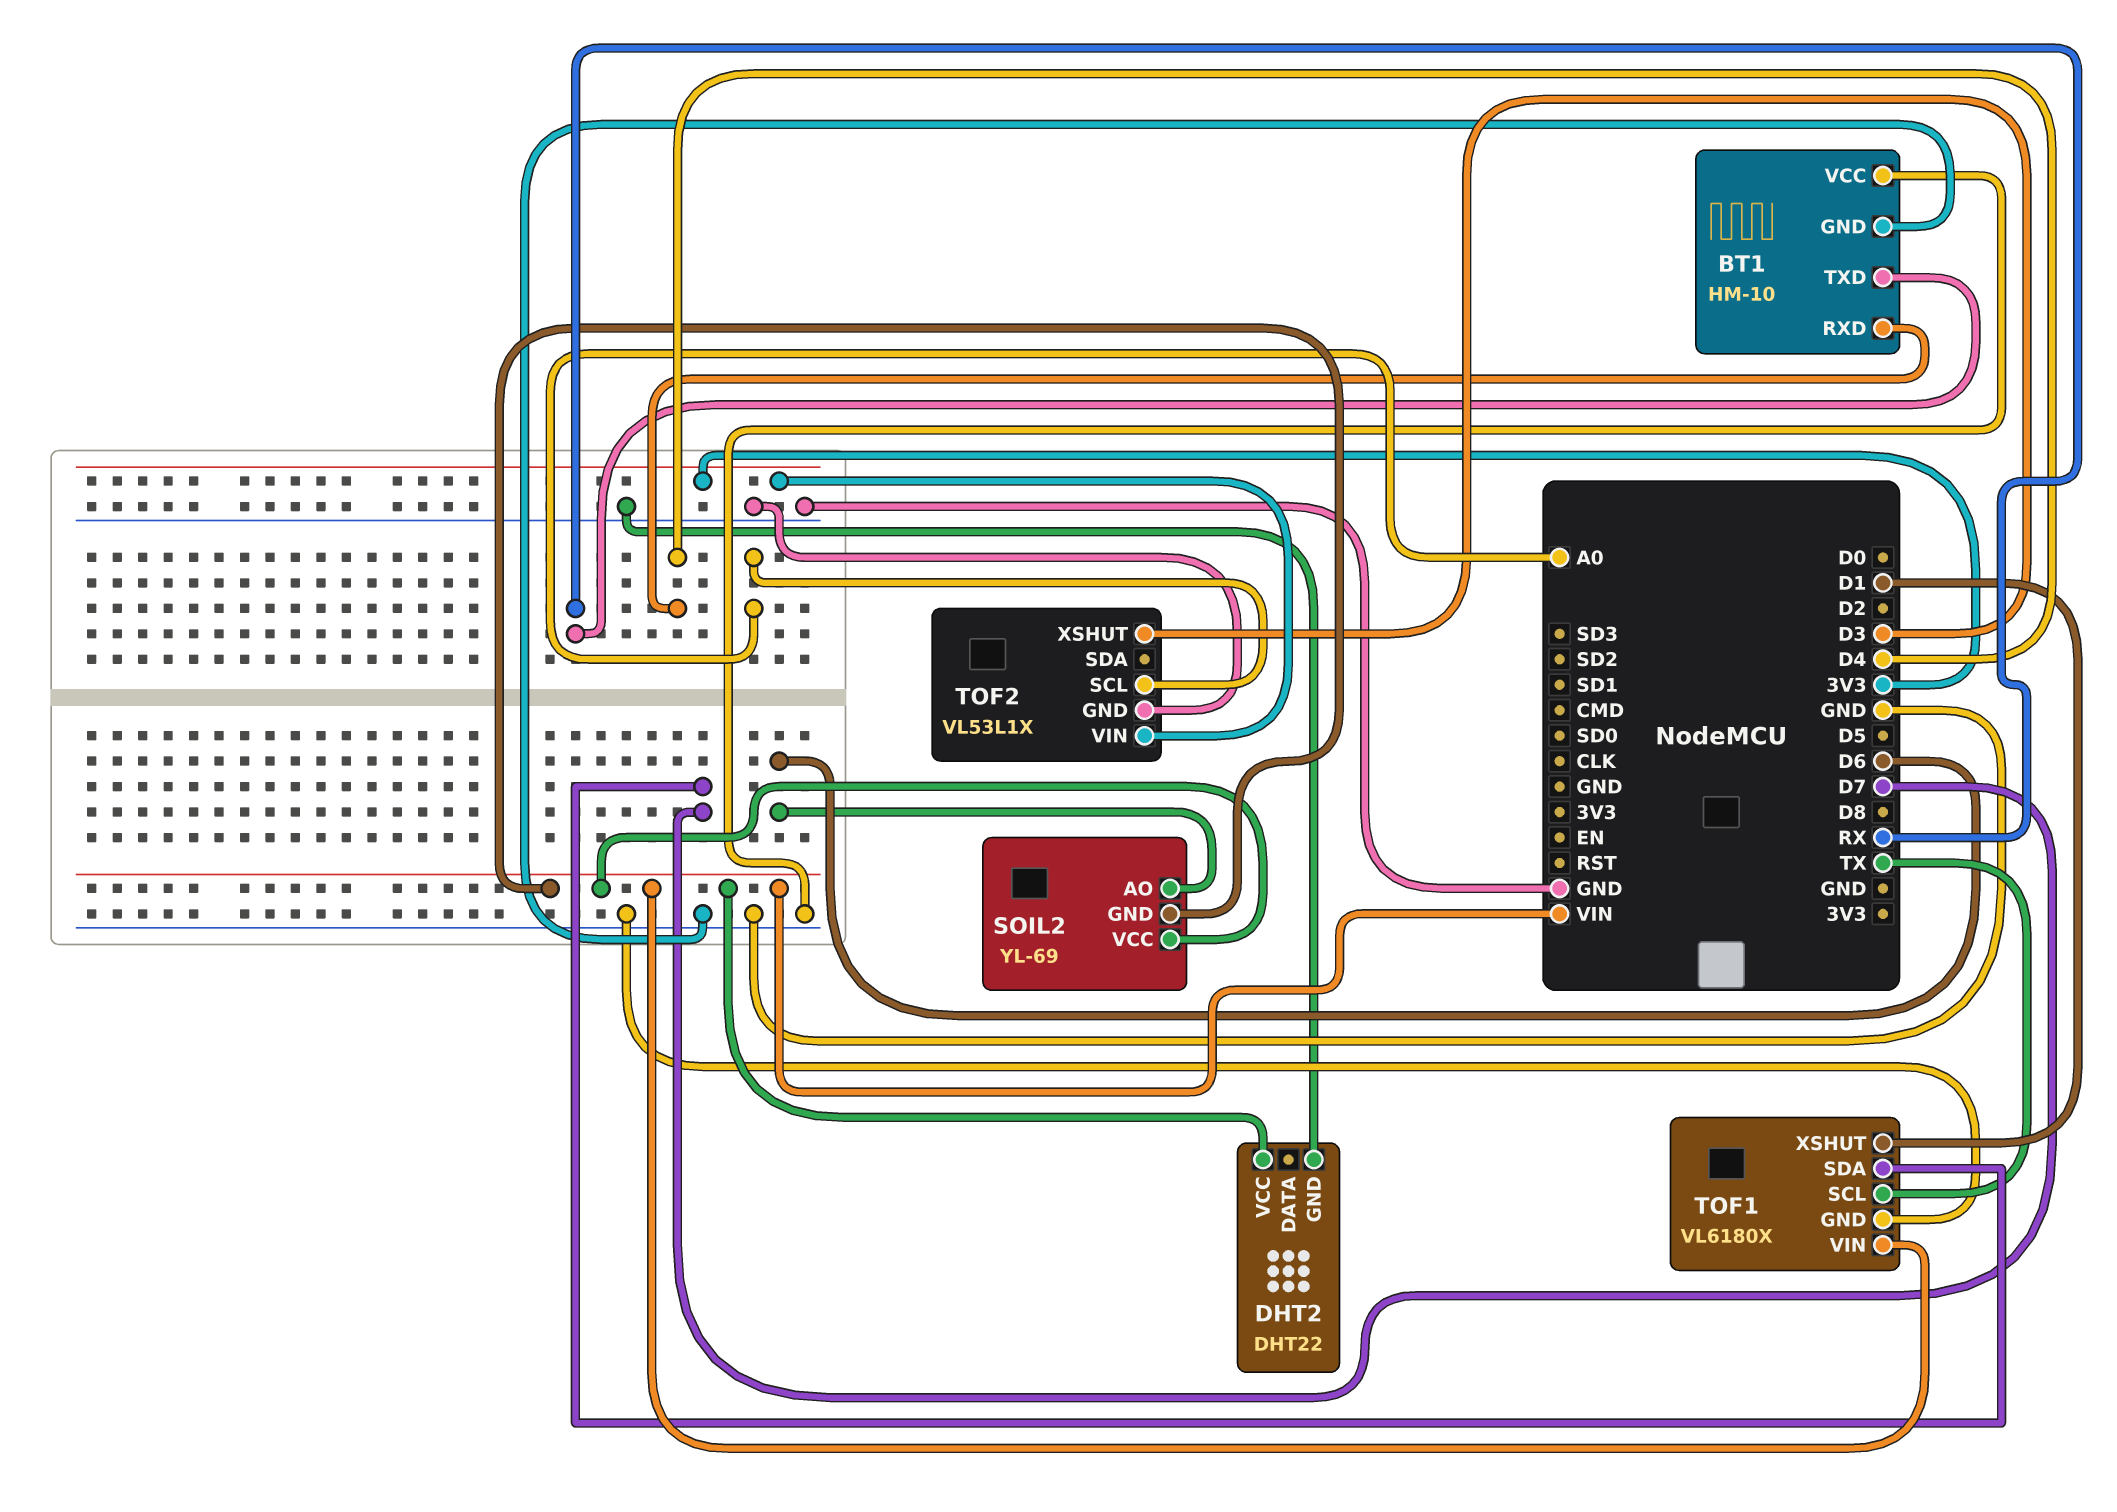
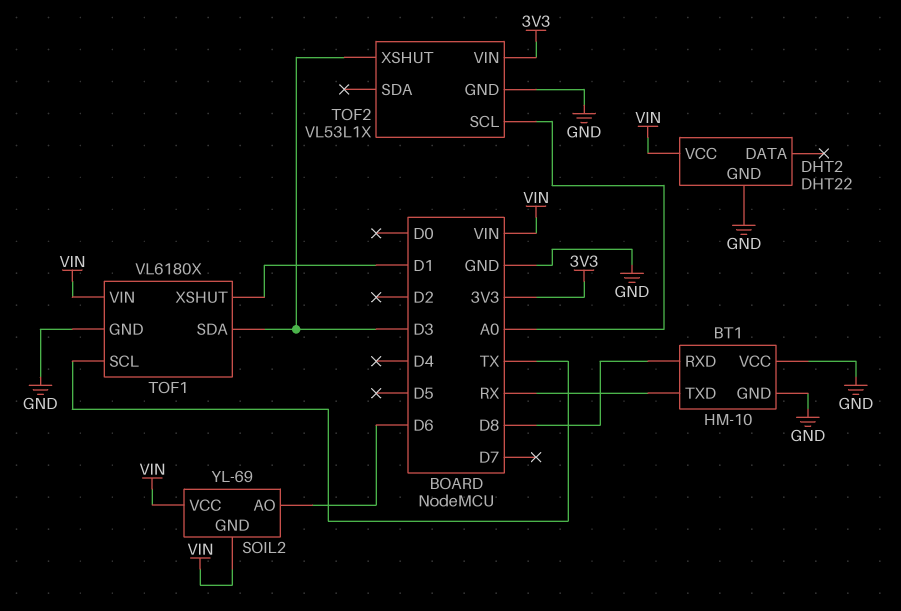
BT1 pin RXD: D4 -> D8
TOF1 pin SDA: D7 -> D3

